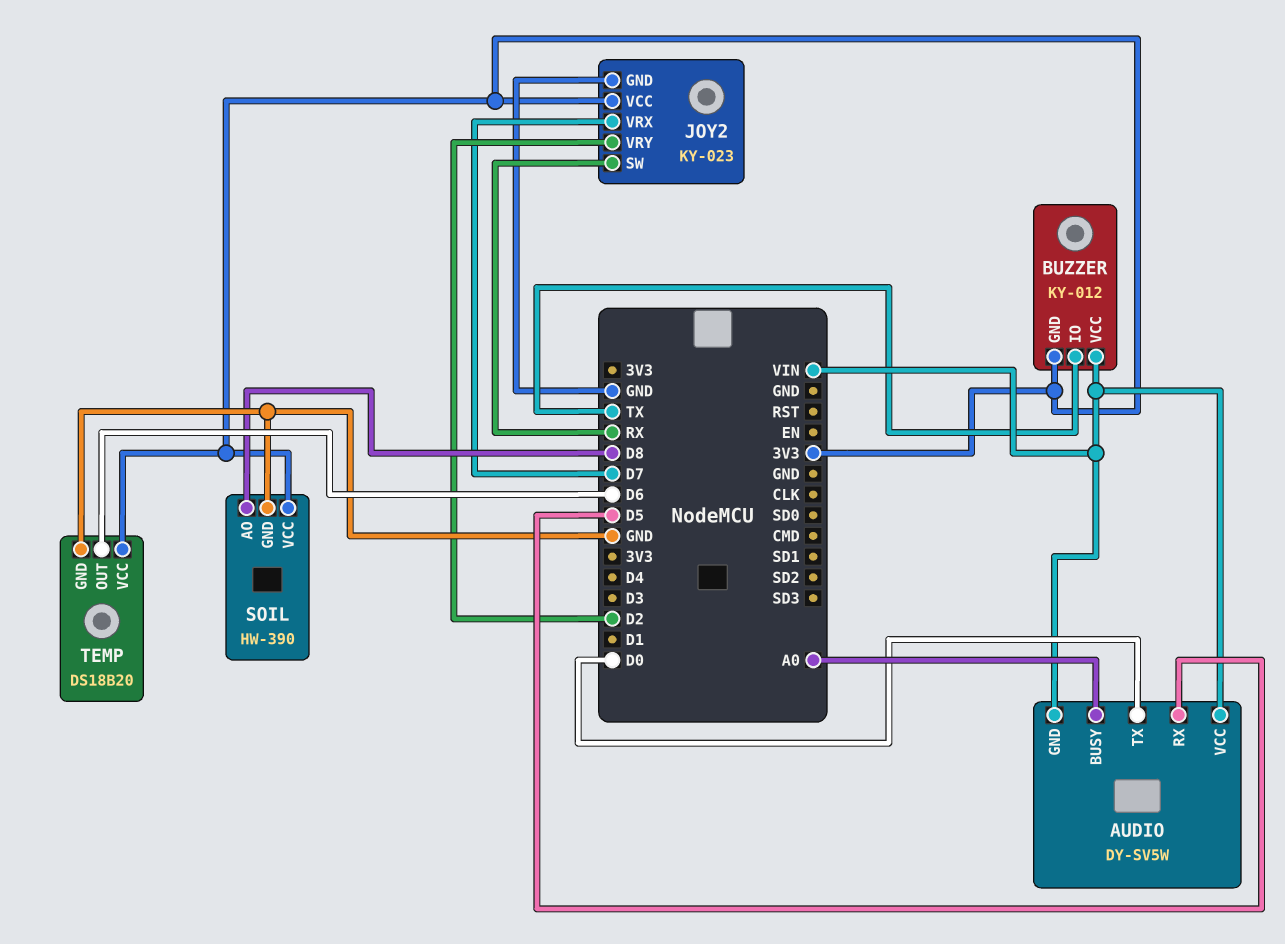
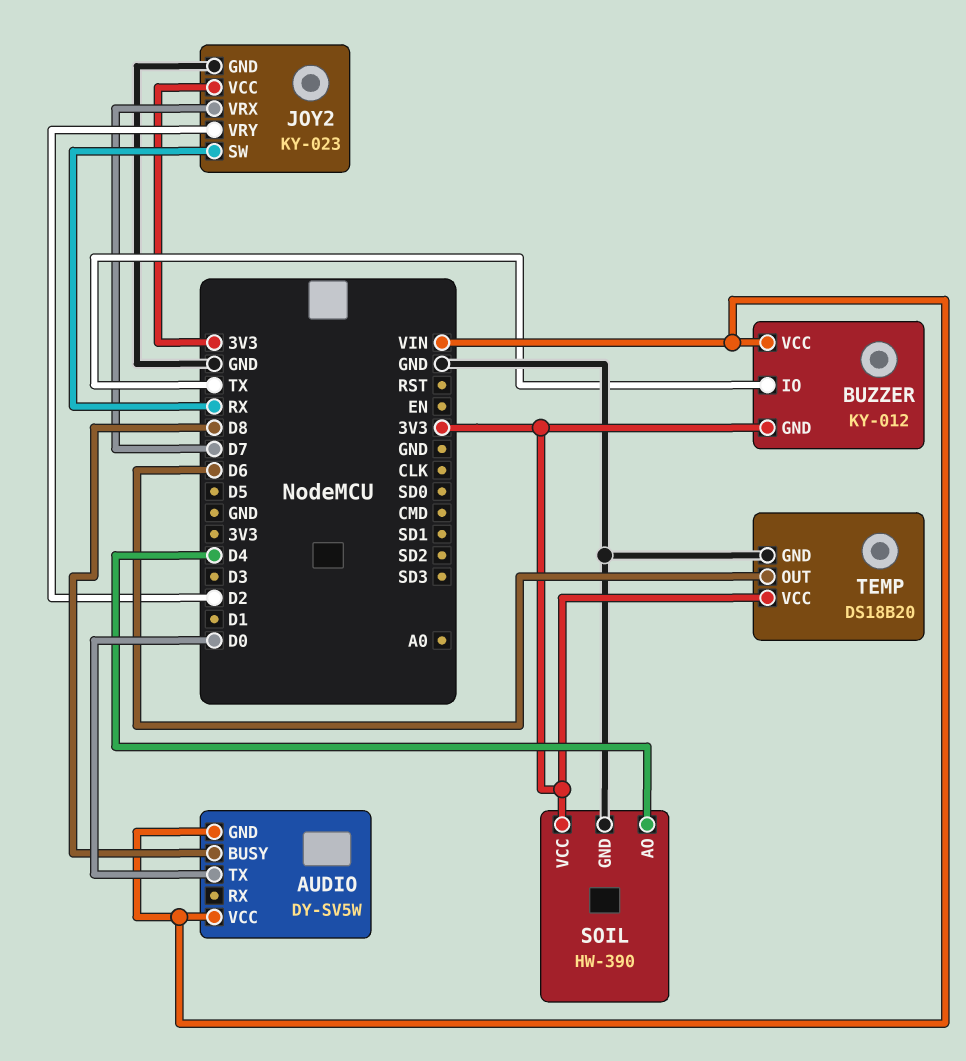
AUDIO pin BUSY: A0 -> D8
AUDIO pin RX: D5 -> none
SOIL pin AO: D8 -> D4

